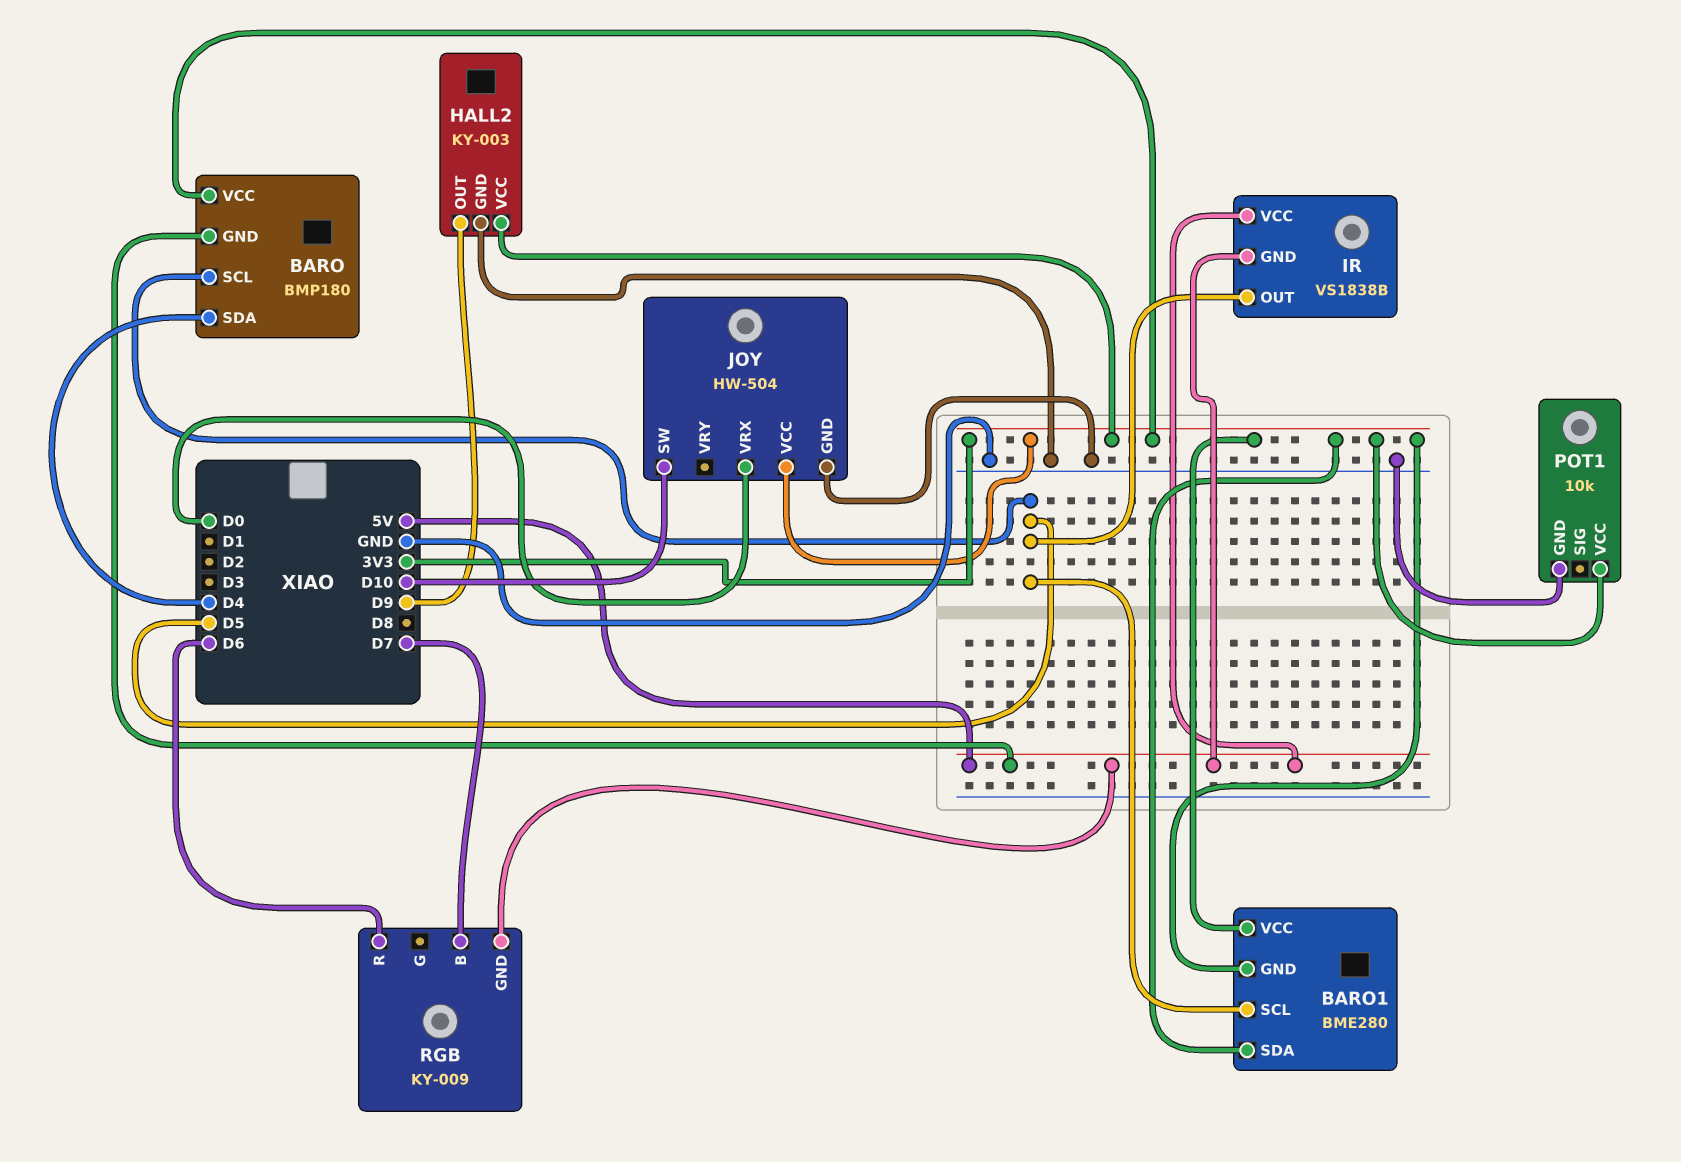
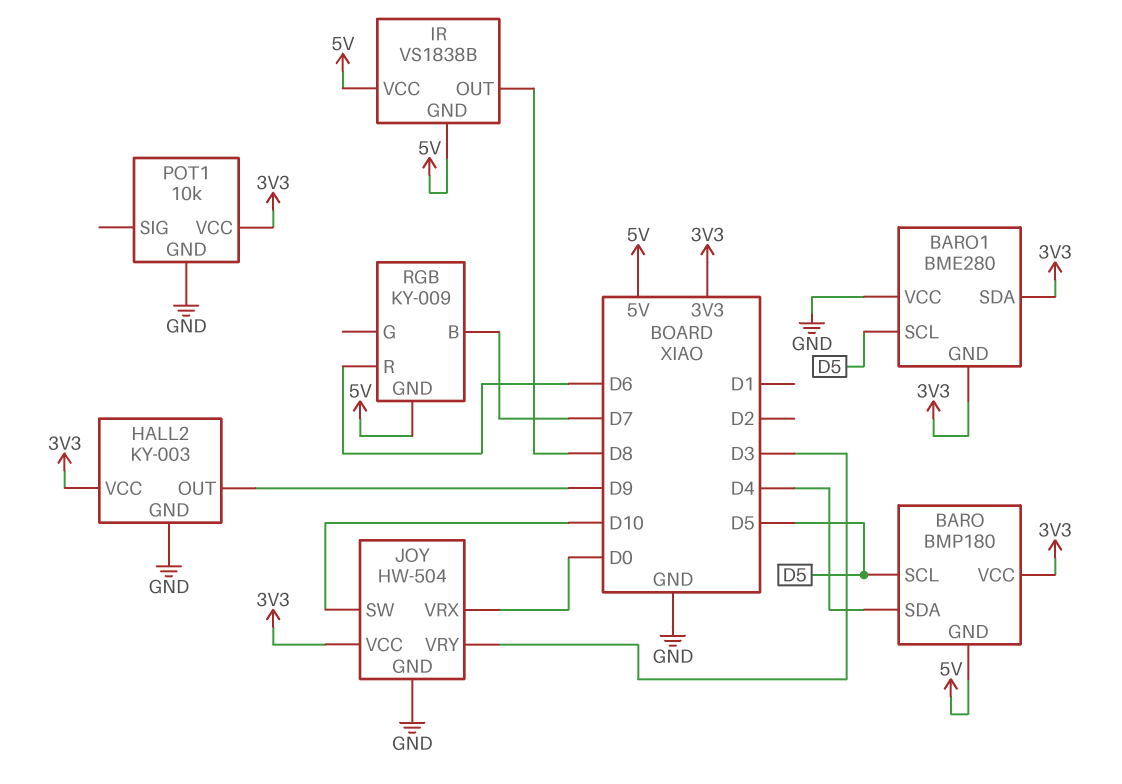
BARO1 pin VCC: 3V3 -> GND
IR pin OUT: D5 -> D8
JOY pin VRY: none -> D3

